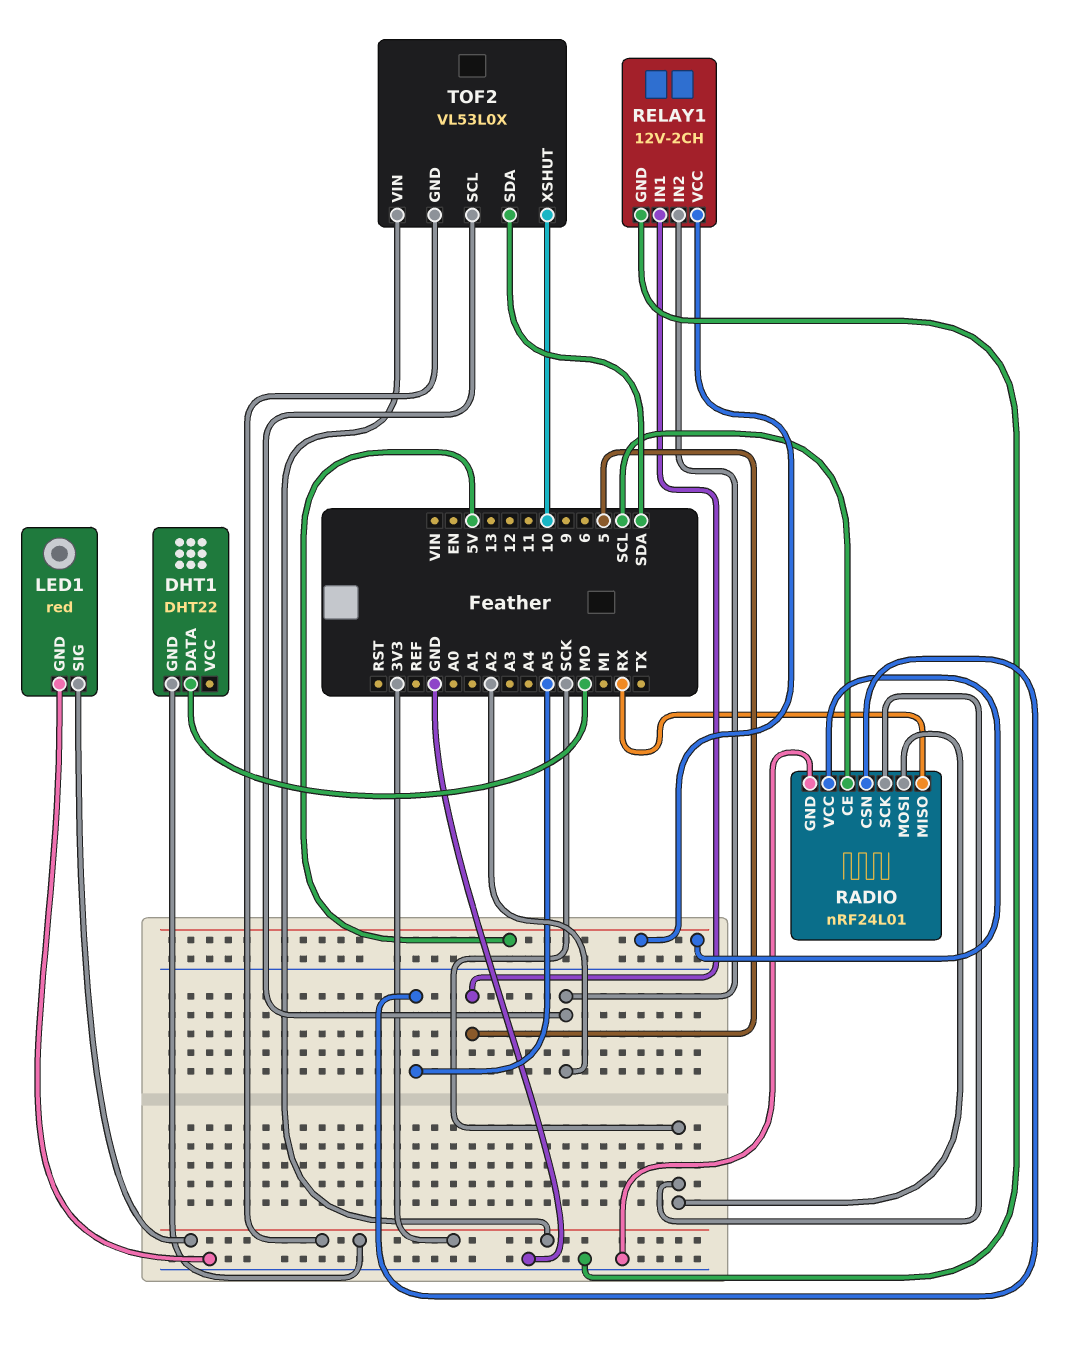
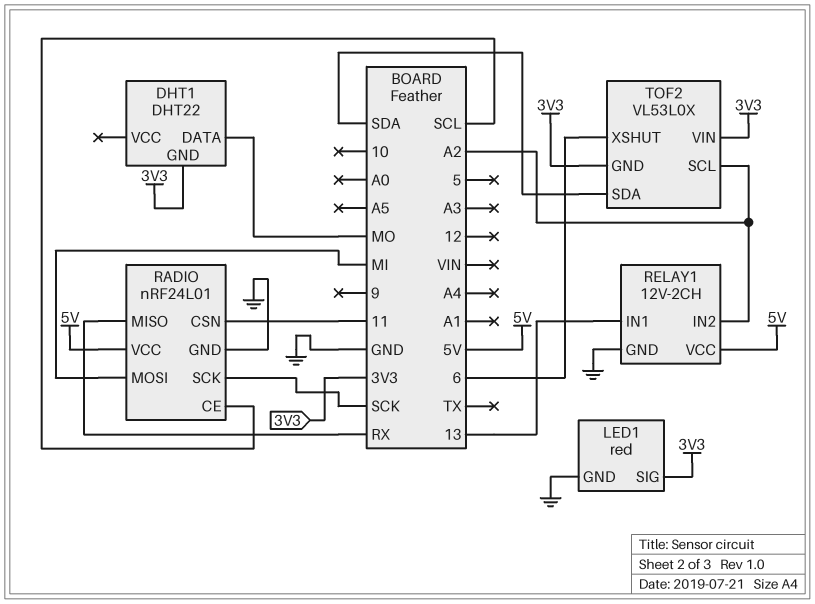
RADIO pin CSN: A5 -> 11
RADIO pin MOSI: SCK -> MI
RELAY1 pin IN1: 5 -> 13
TOF2 pin XSHUT: 10 -> 6

